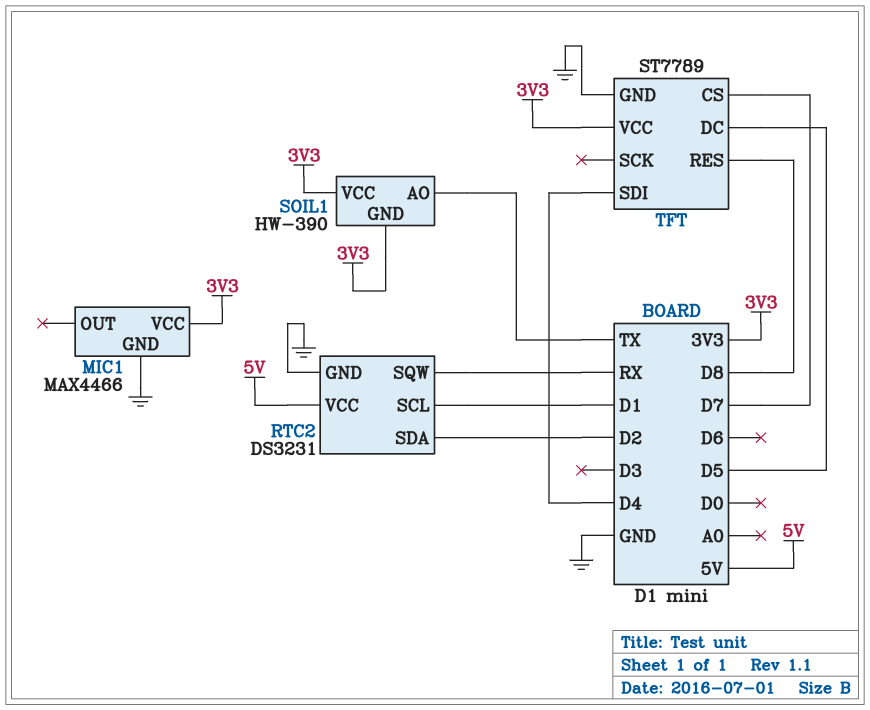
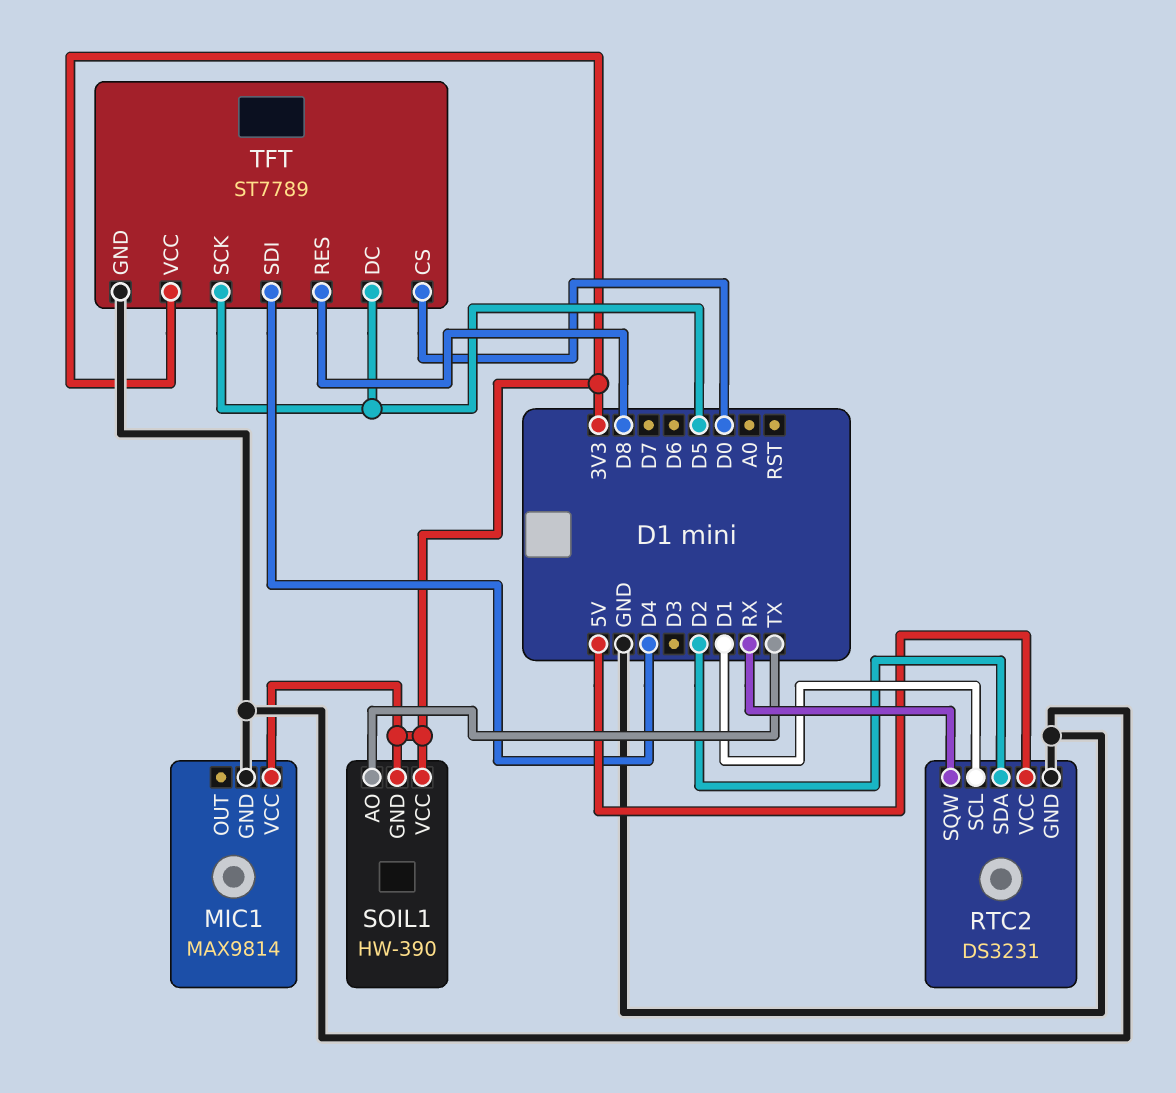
MIC1: MAX4466 -> MAX9814
TFT pin CS: D7 -> D0
TFT pin SCK: none -> D5

